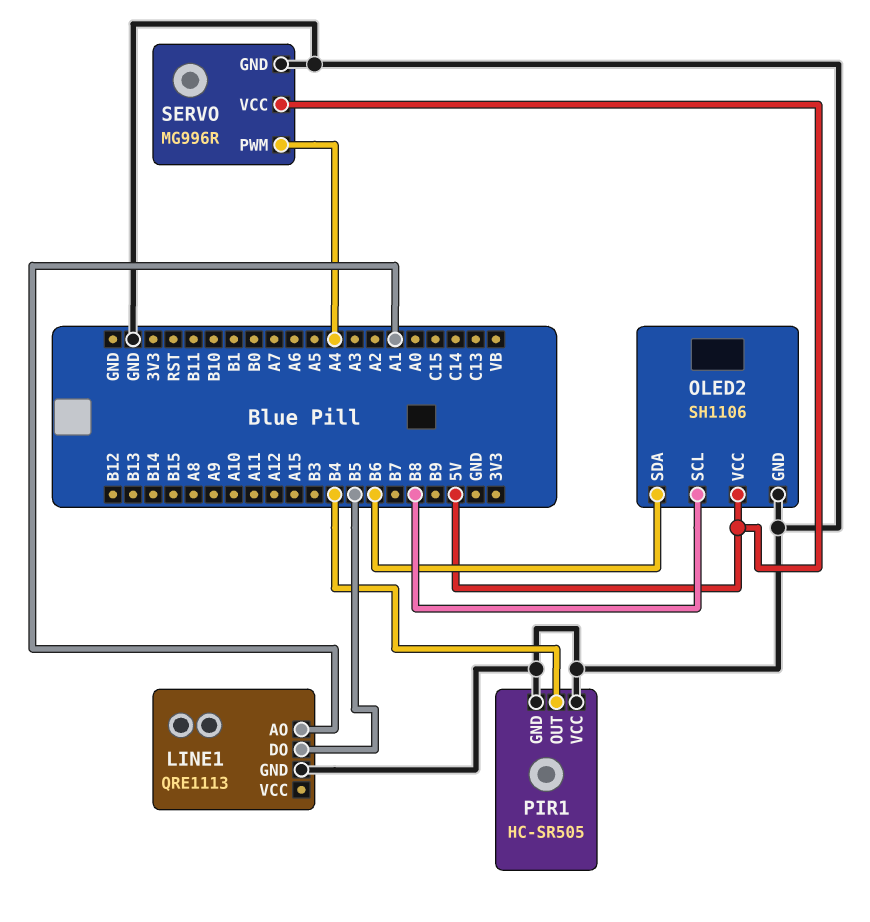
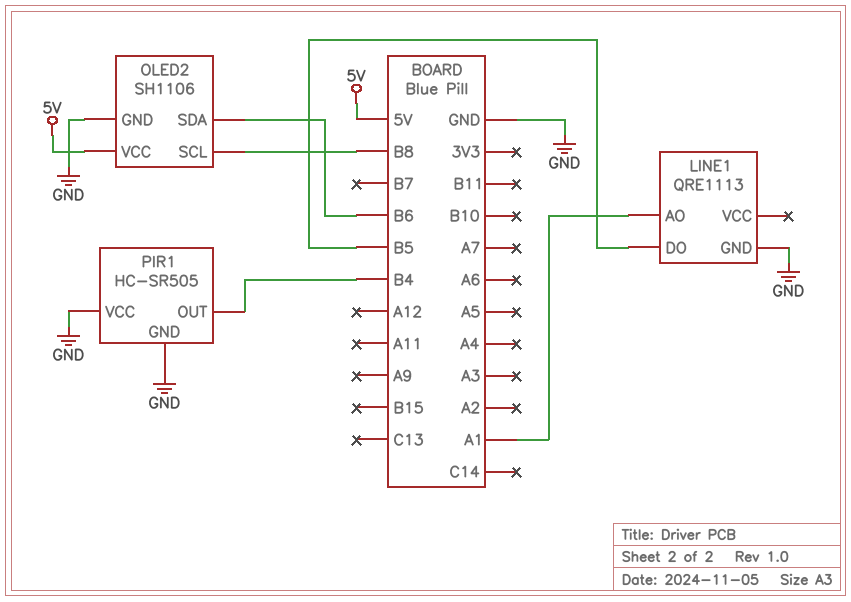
SERVO: MG996R -> none
SERVO pin GND: GND -> none
SERVO pin PWM: A4 -> none
SERVO pin VCC: 5V -> none

